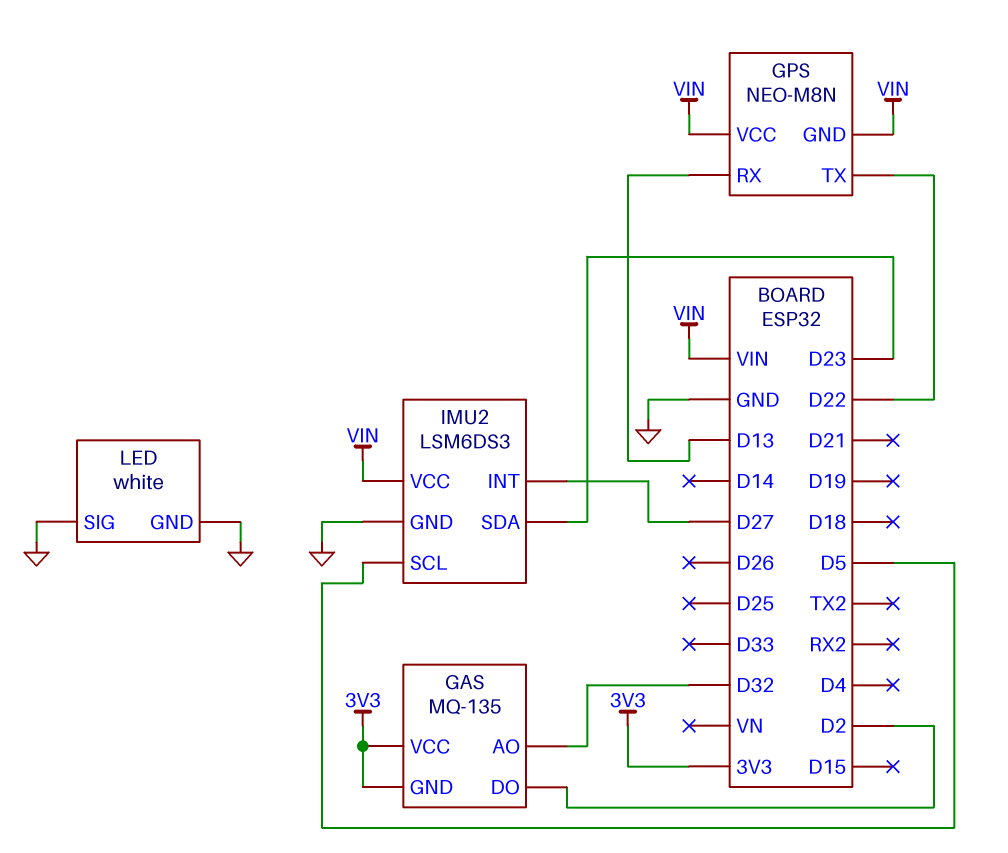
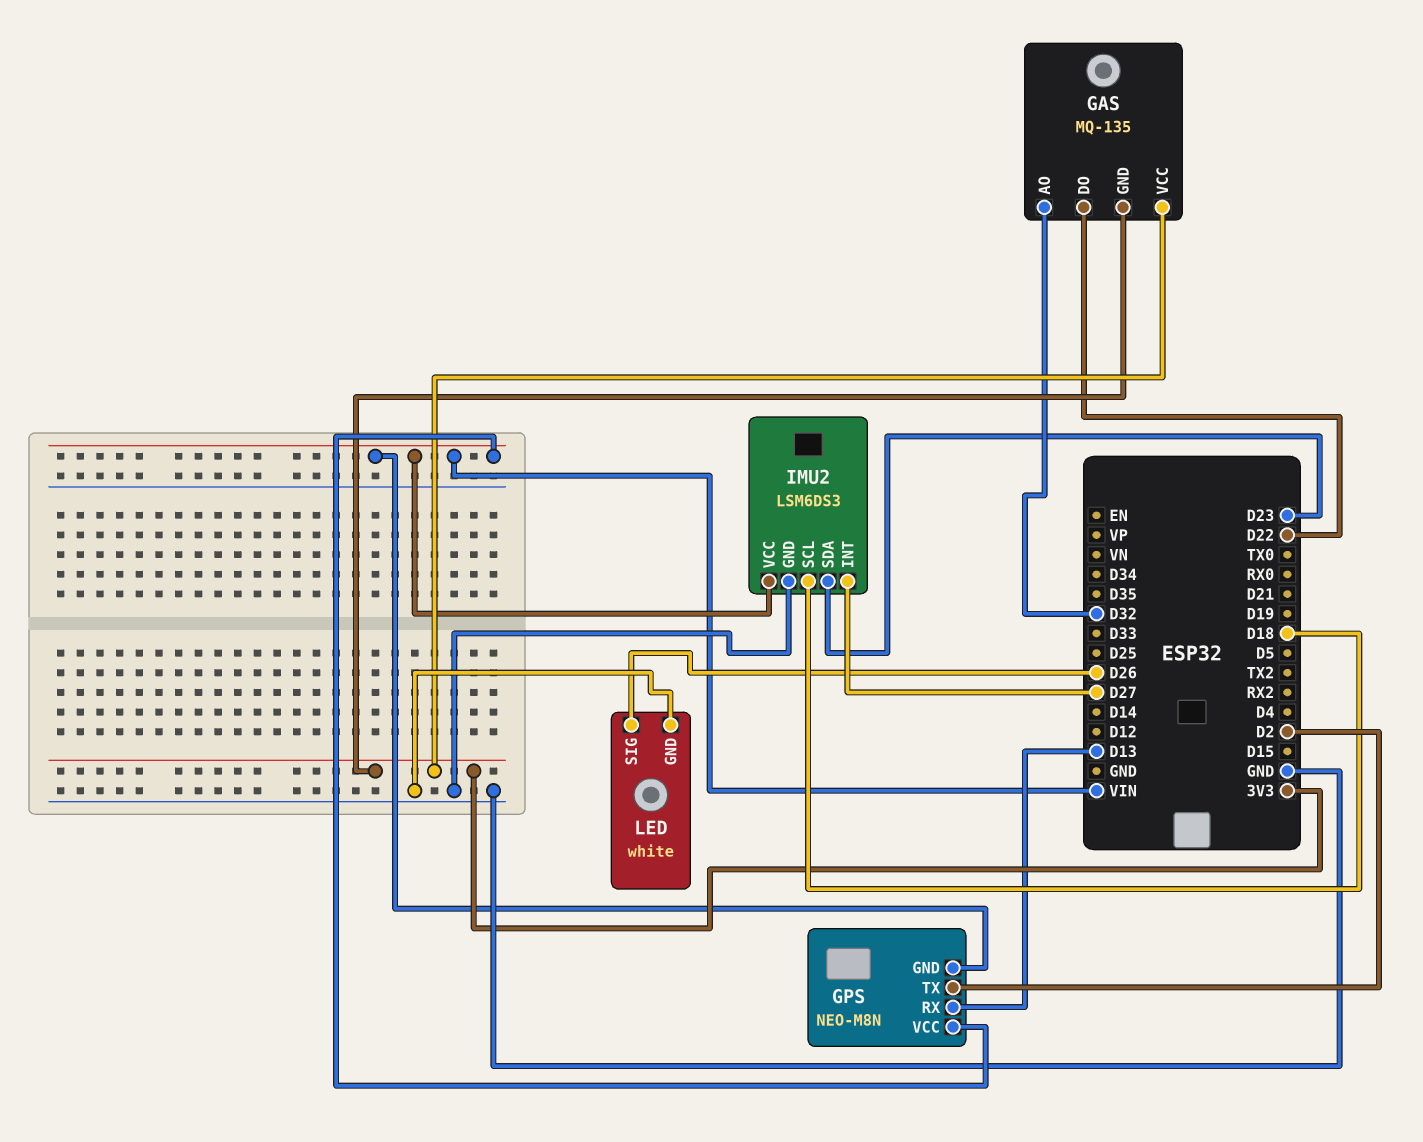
GAS pin DO: D2 -> D22
GPS pin TX: D22 -> D2
IMU2 pin SCL: D5 -> D18
LED pin SIG: GND -> D26

